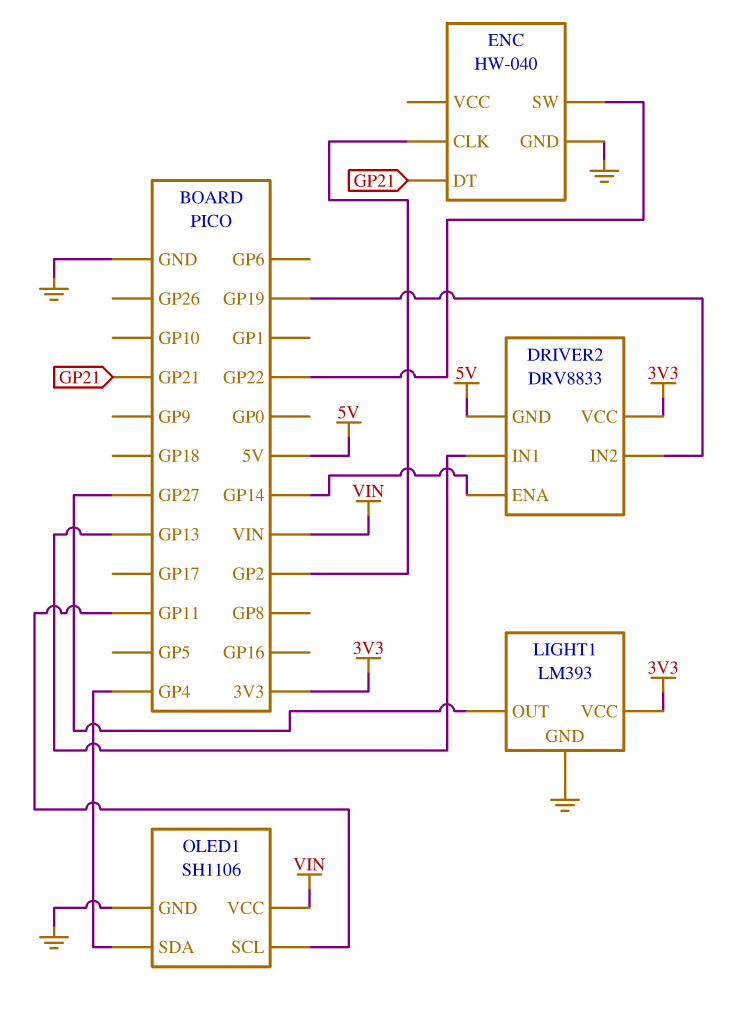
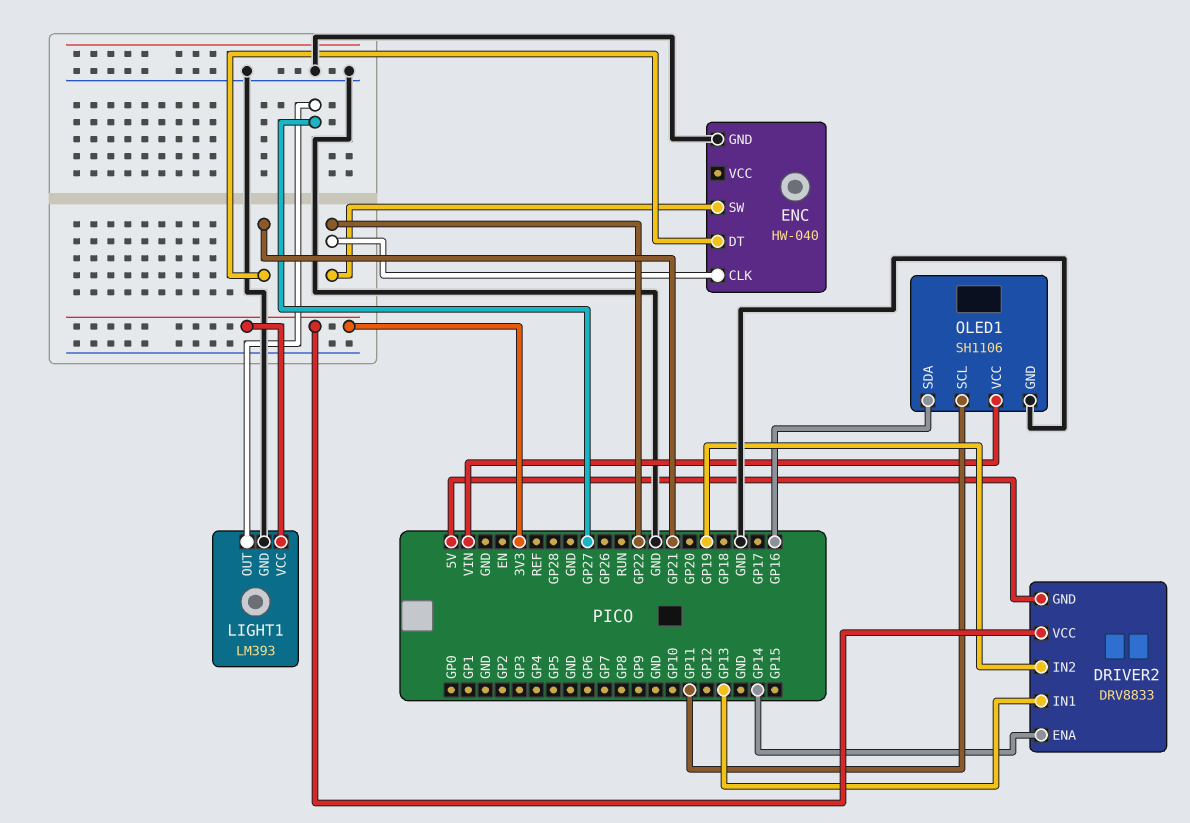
ENC pin CLK: GP2 -> GP22
OLED1 pin SDA: GP4 -> GP16

